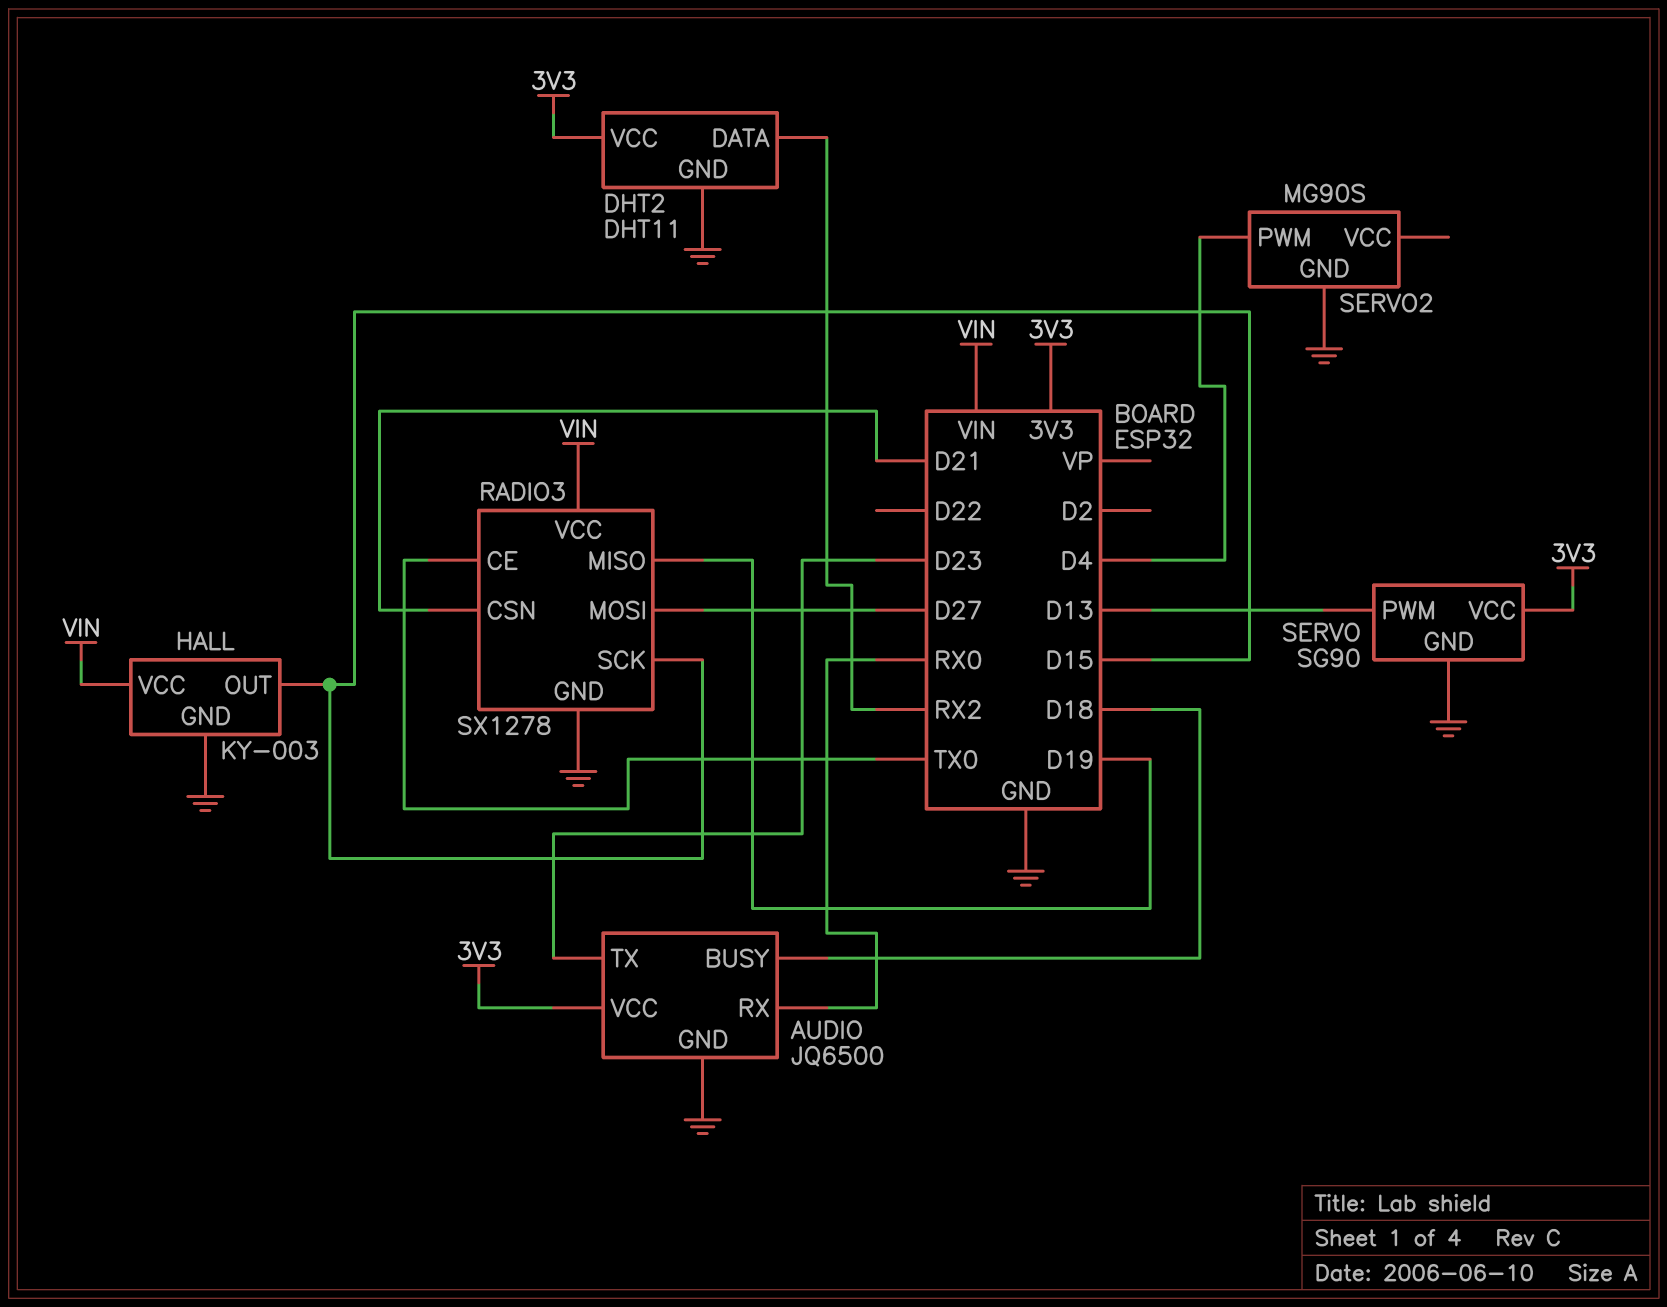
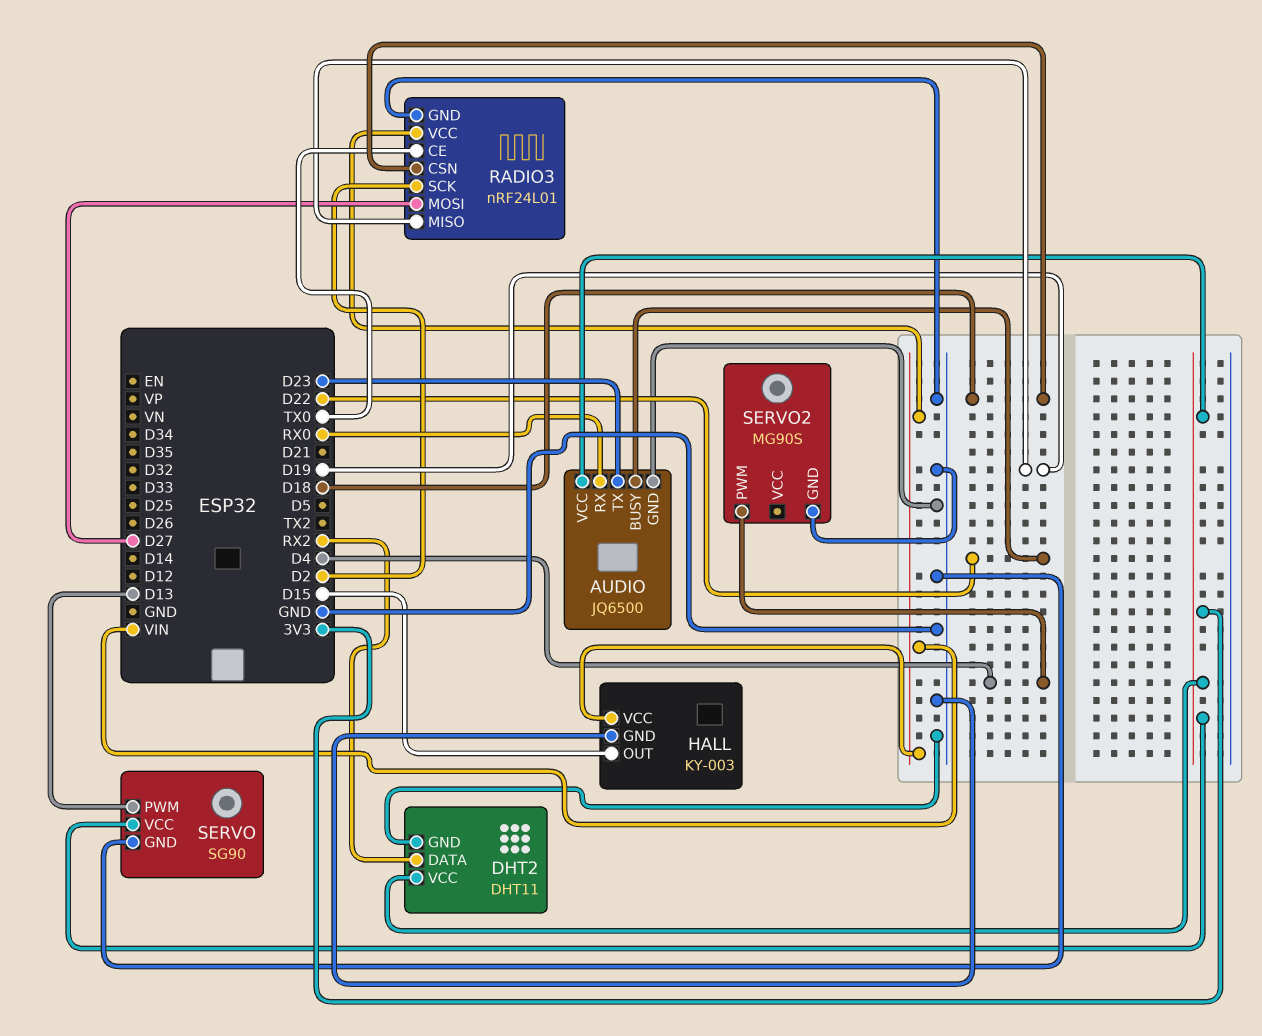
AUDIO pin BUSY: D18 -> D22
RADIO3: SX1278 -> nRF24L01
RADIO3 pin CSN: D21 -> D18
RADIO3 pin SCK: D15 -> D2

